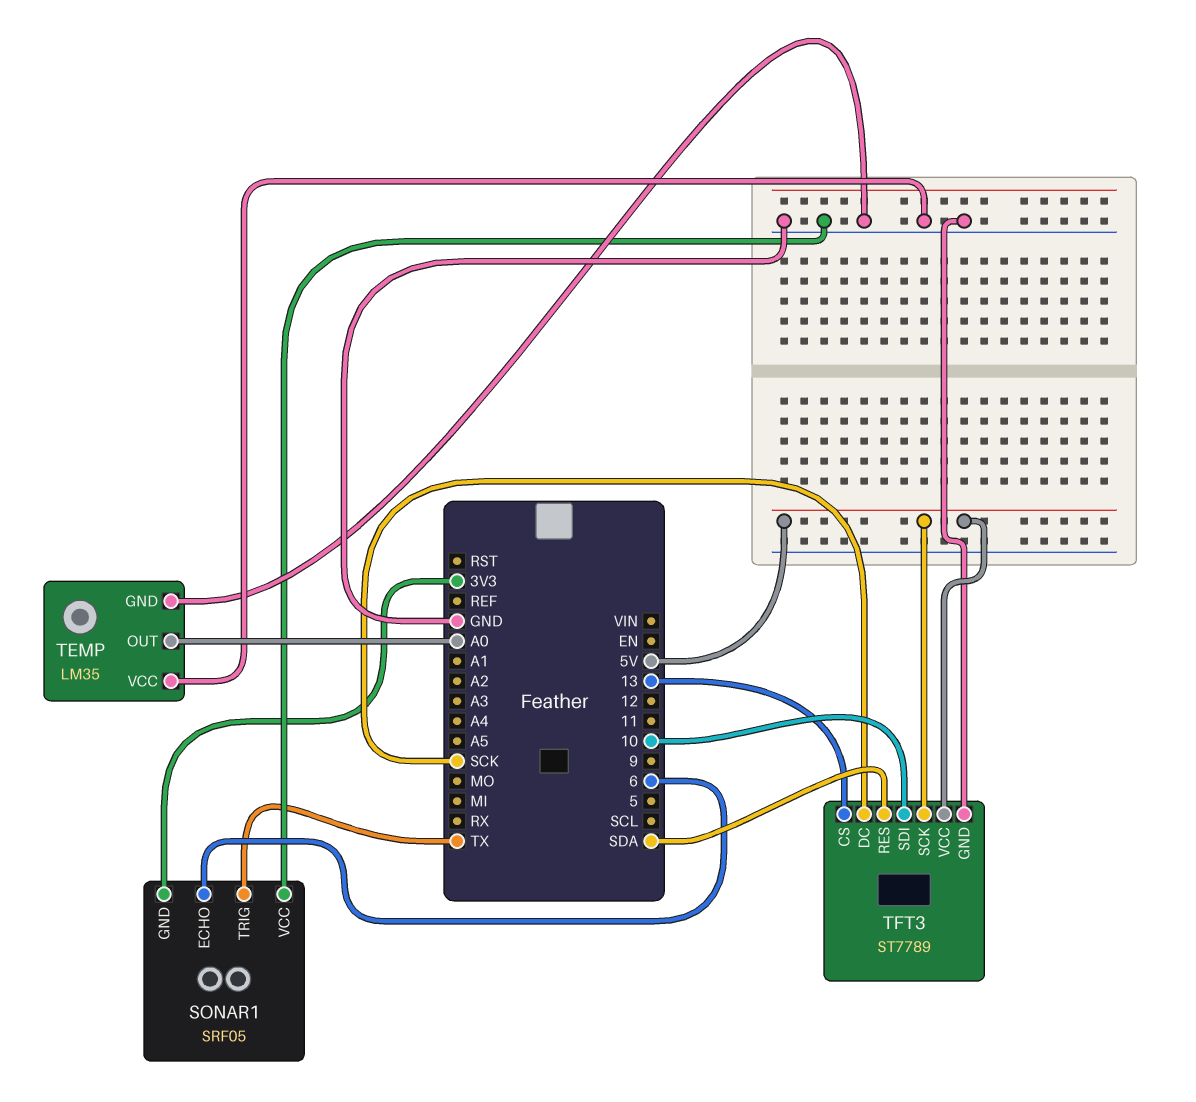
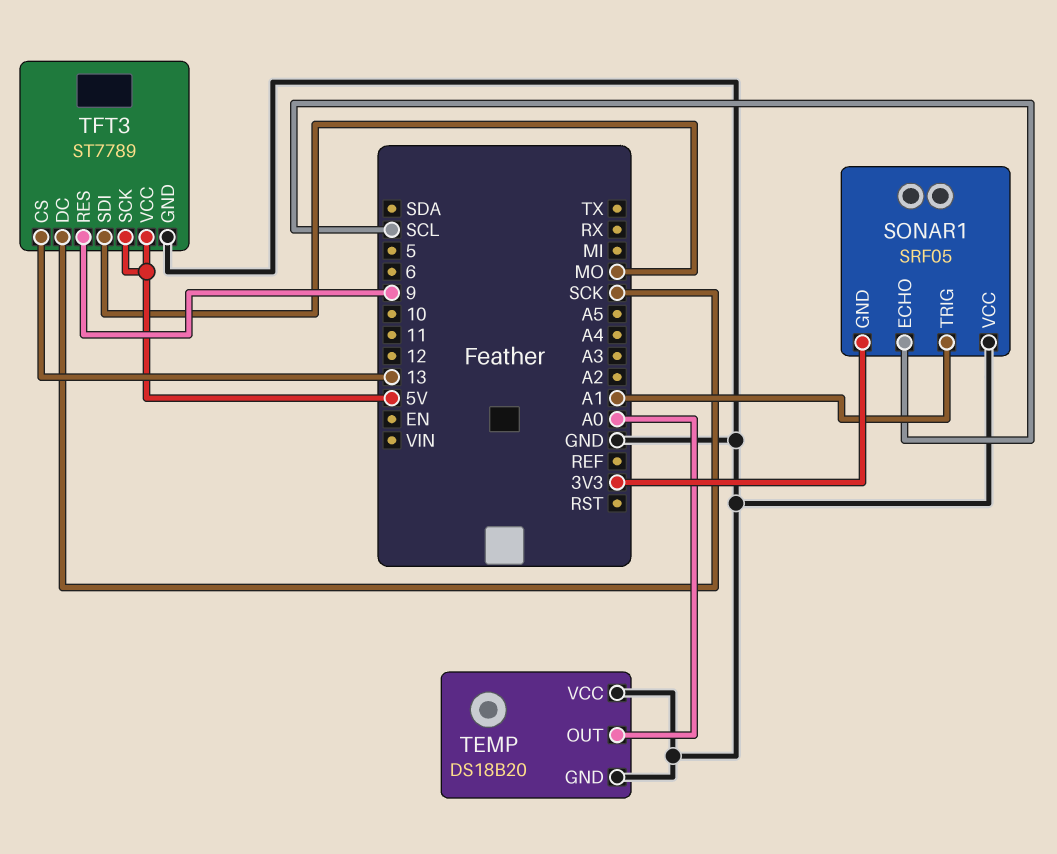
SONAR1 pin ECHO: 6 -> SCL
SONAR1 pin TRIG: TX -> A1
TEMP: LM35 -> DS18B20
TFT3 pin RES: SDA -> 9
TFT3 pin SDI: 10 -> MO

